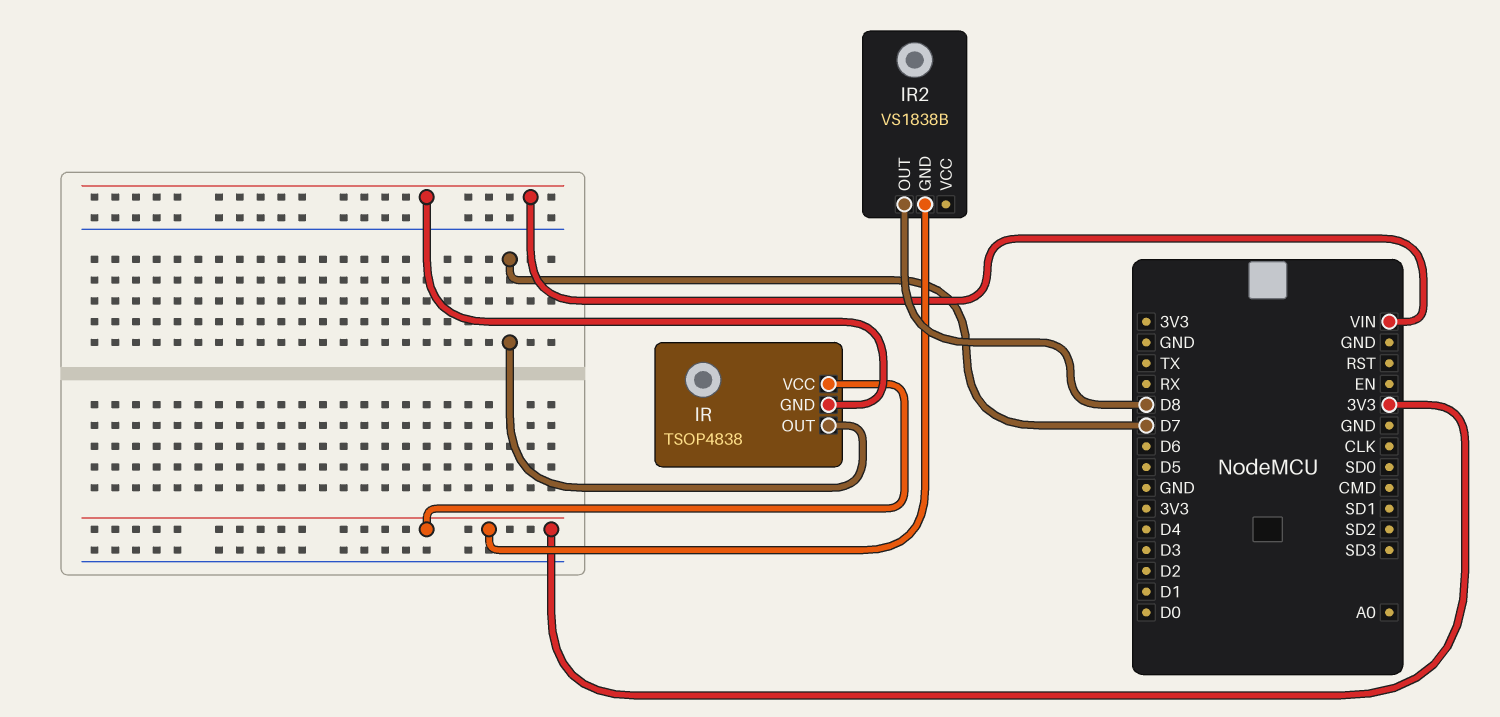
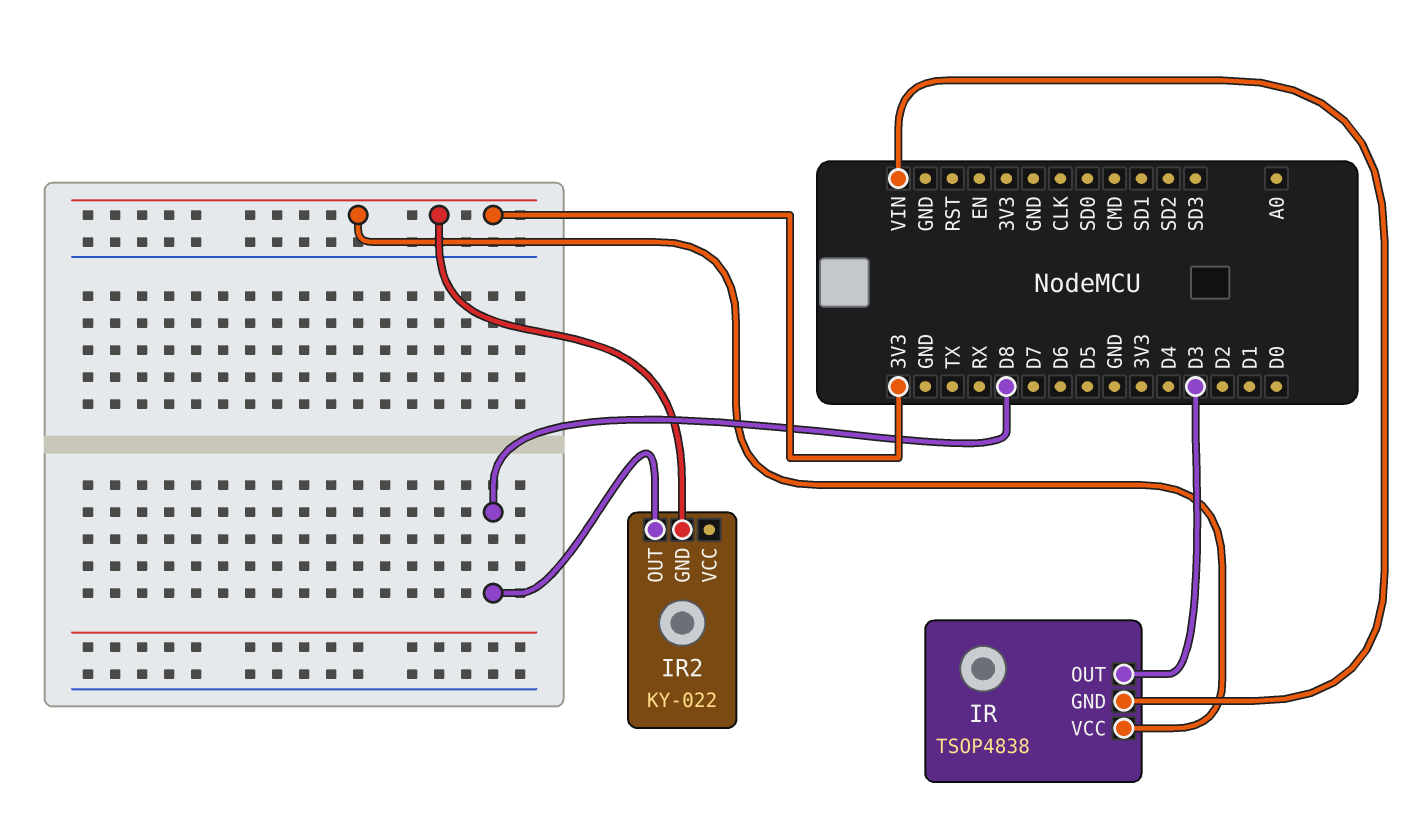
IR pin OUT: D7 -> D3
IR2: VS1838B -> KY-022

